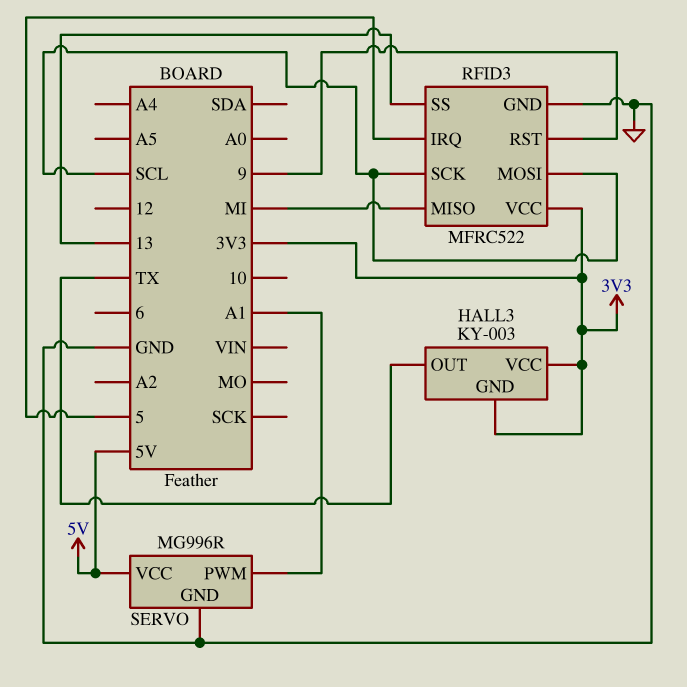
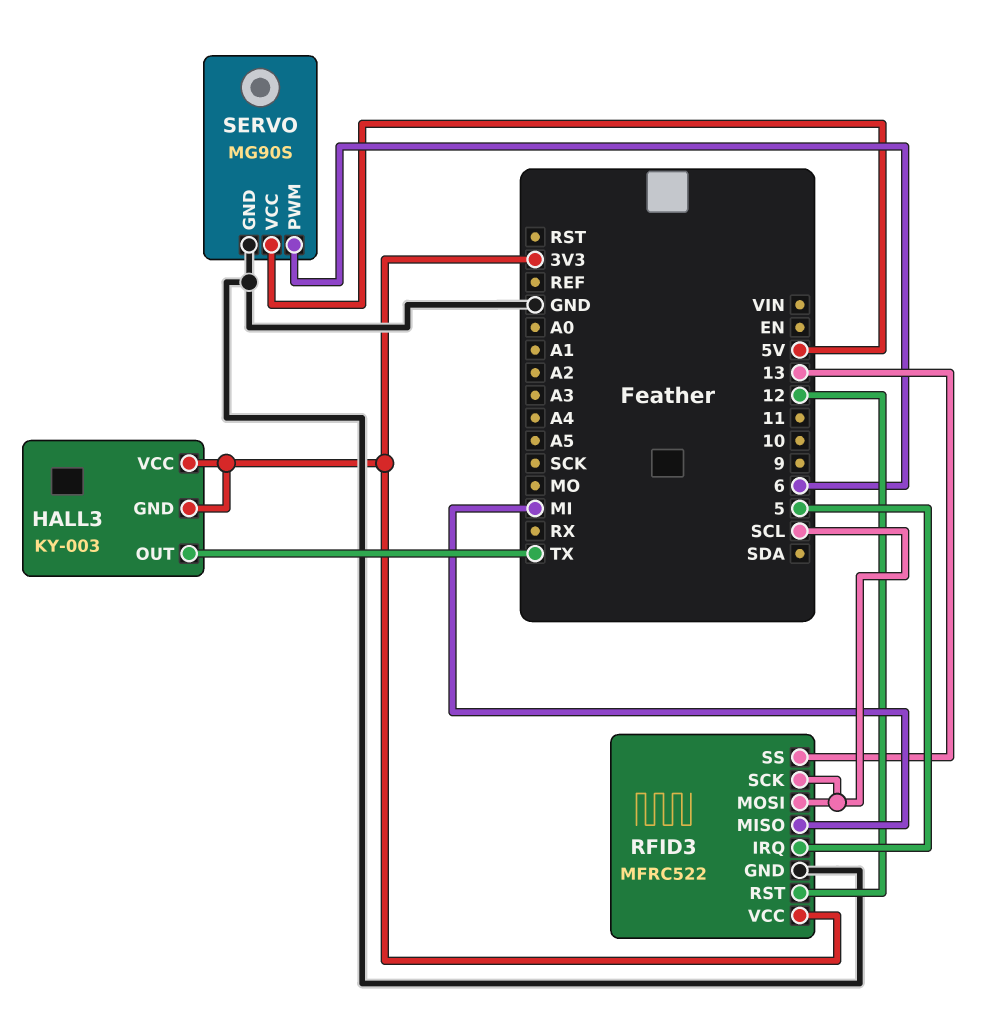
RFID3 pin RST: 9 -> 12
SERVO: MG996R -> MG90S
SERVO pin PWM: A1 -> 6

